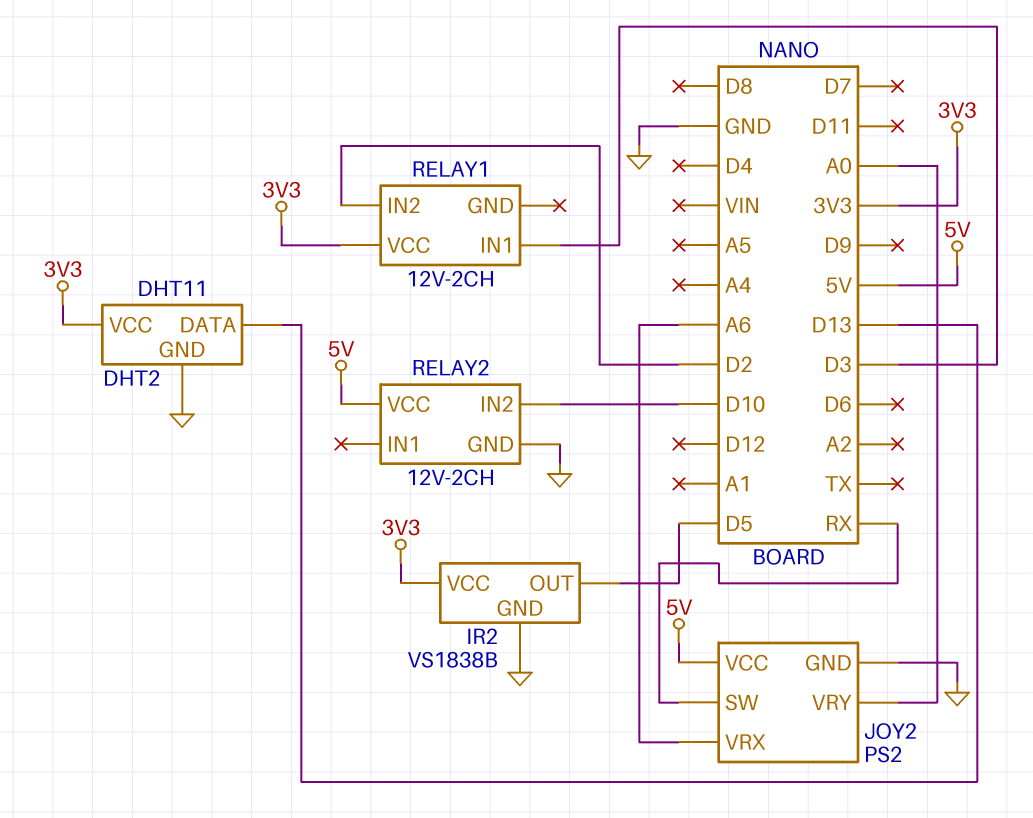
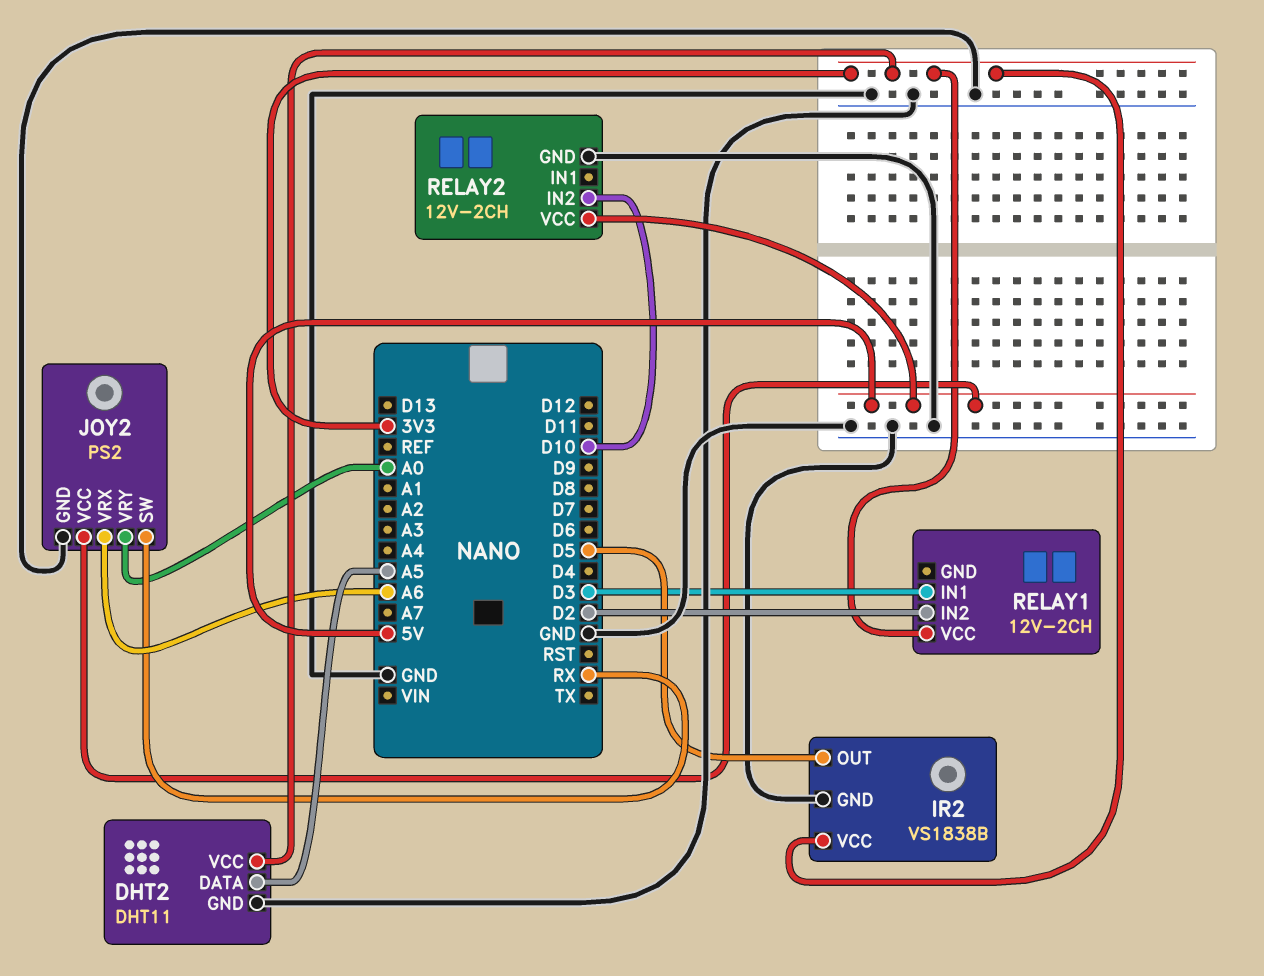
DHT2 pin DATA: D13 -> A5

